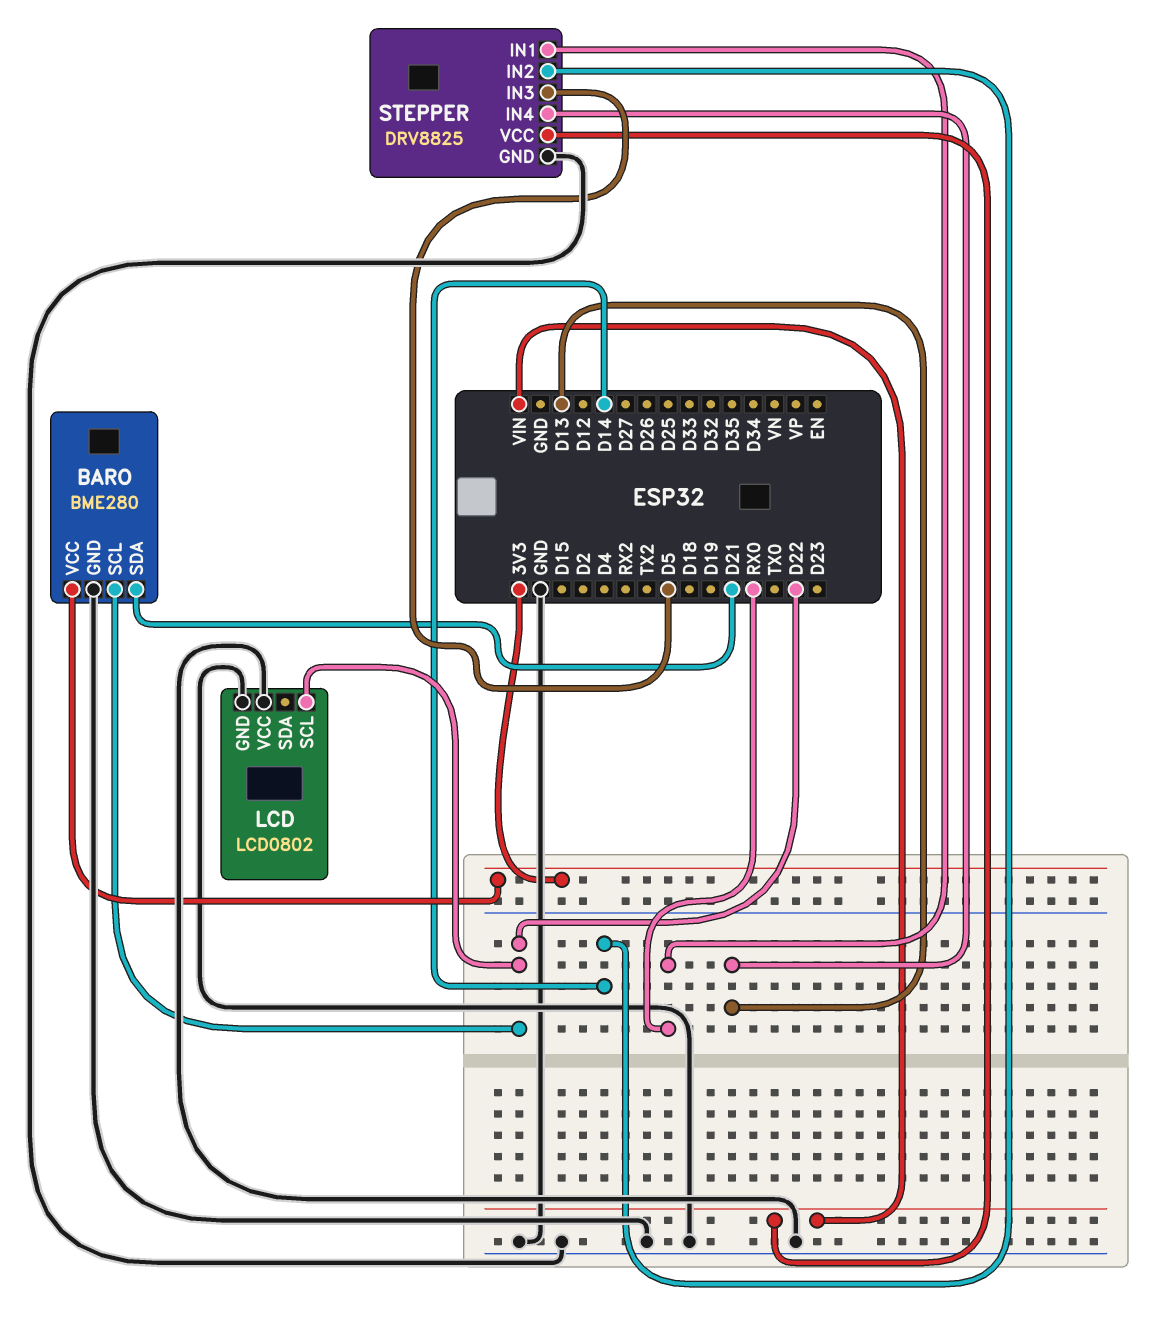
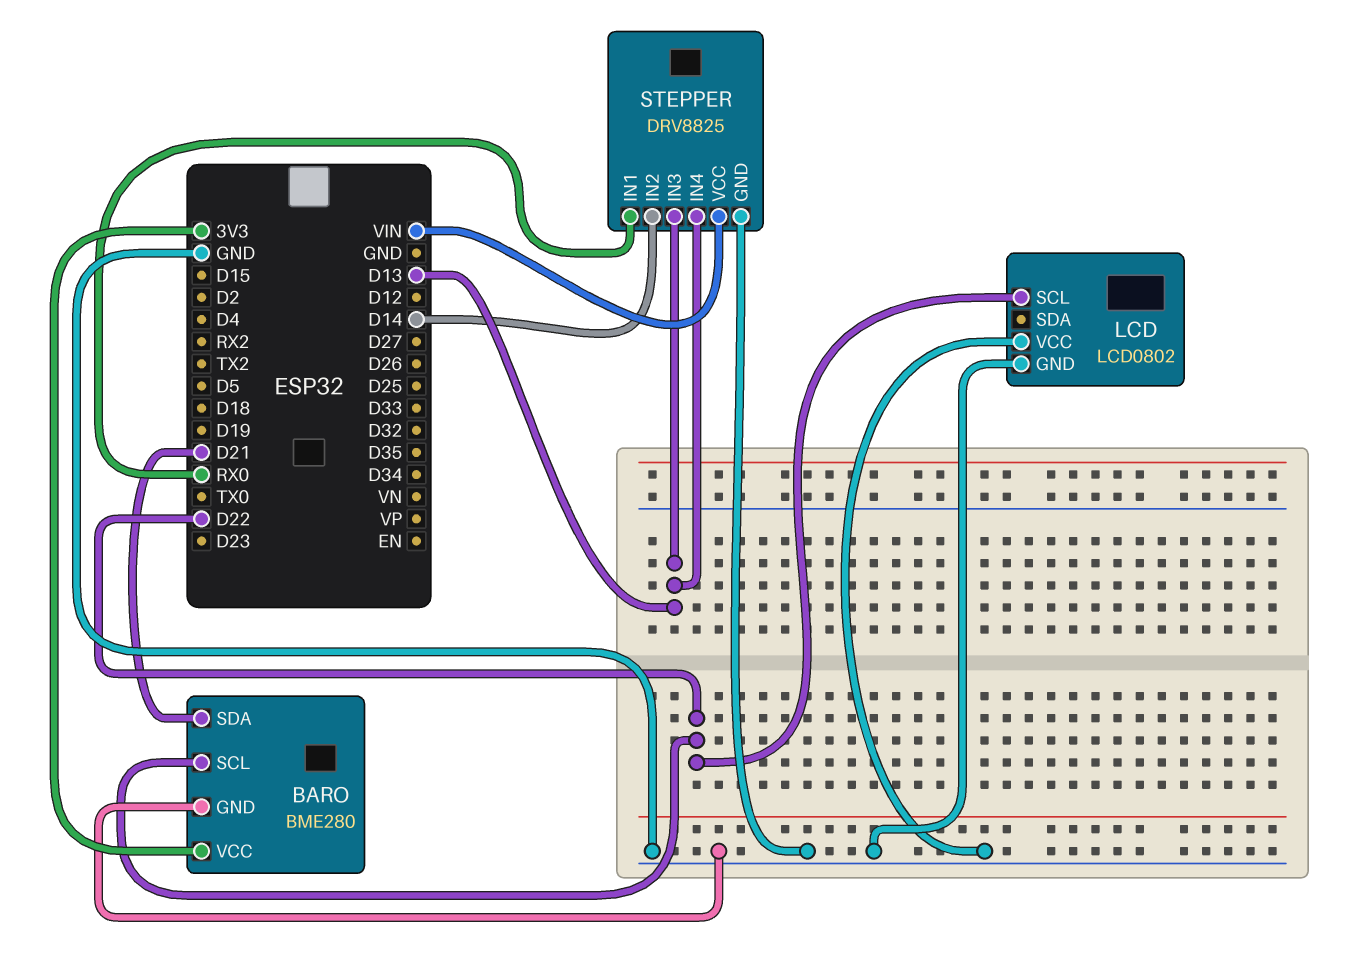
STEPPER pin IN3: D5 -> D13

